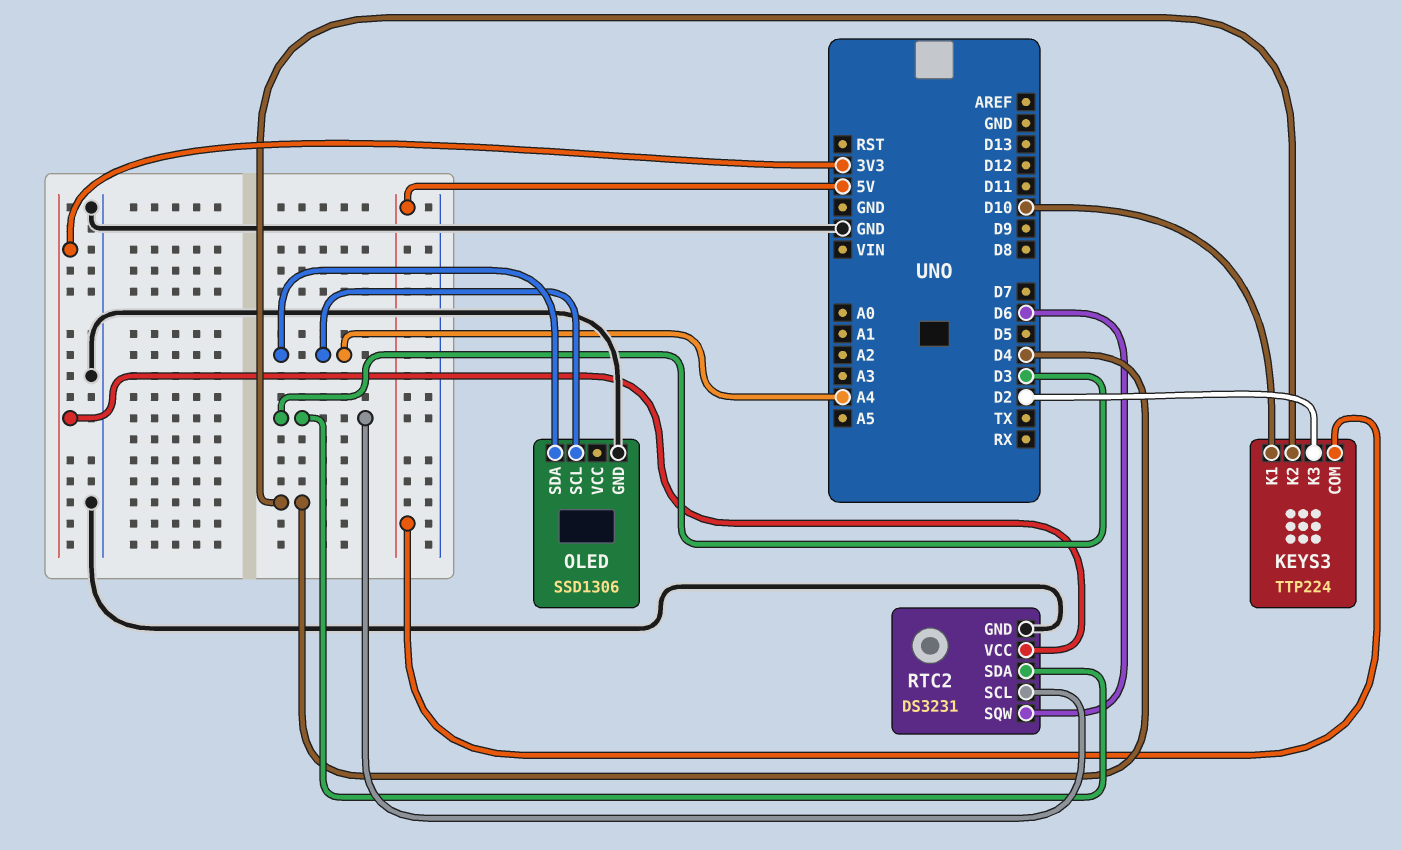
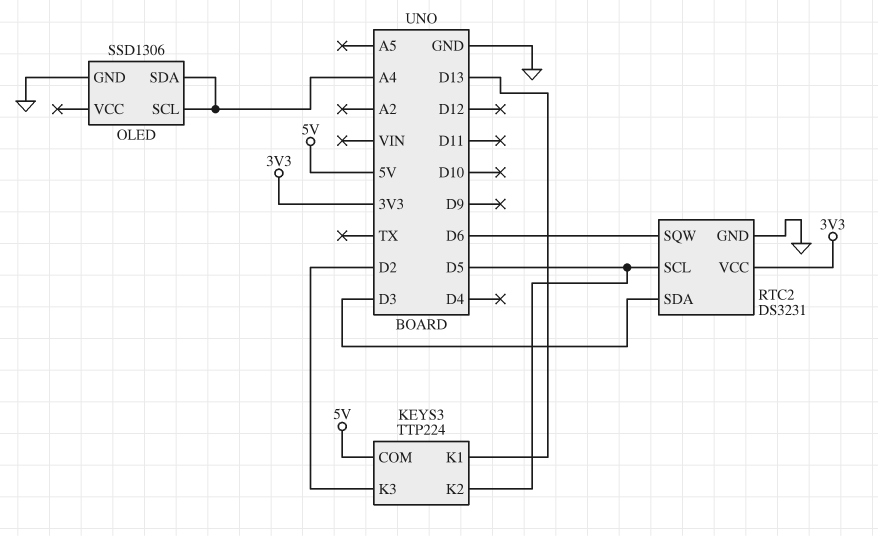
KEYS3 pin K1: D10 -> D13
KEYS3 pin K2: D4 -> D5
RTC2 pin SCL: D3 -> D5

